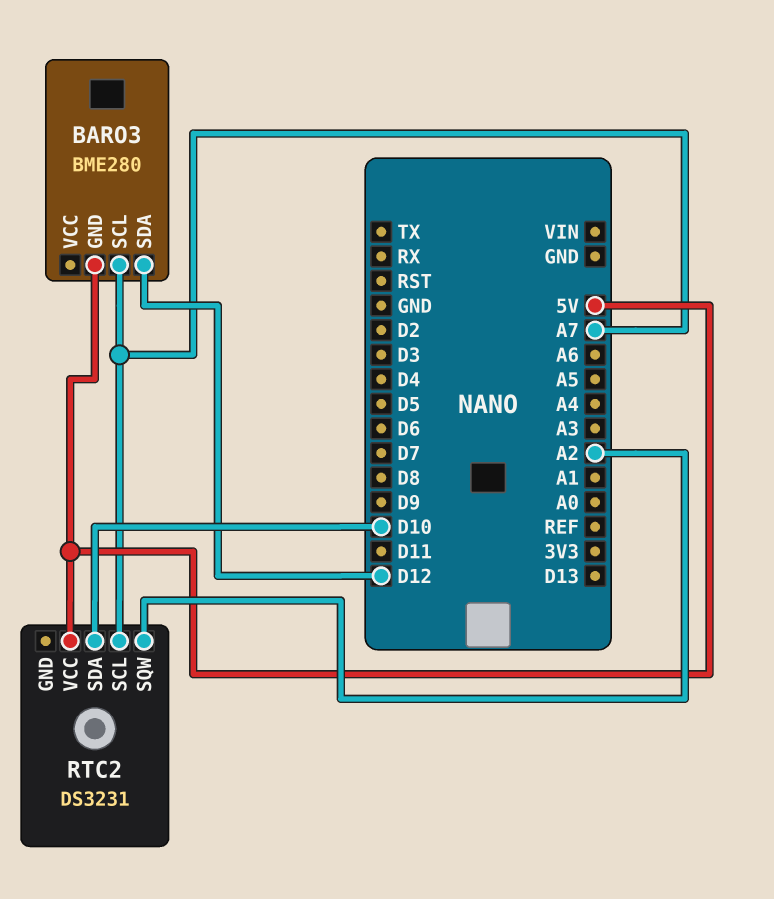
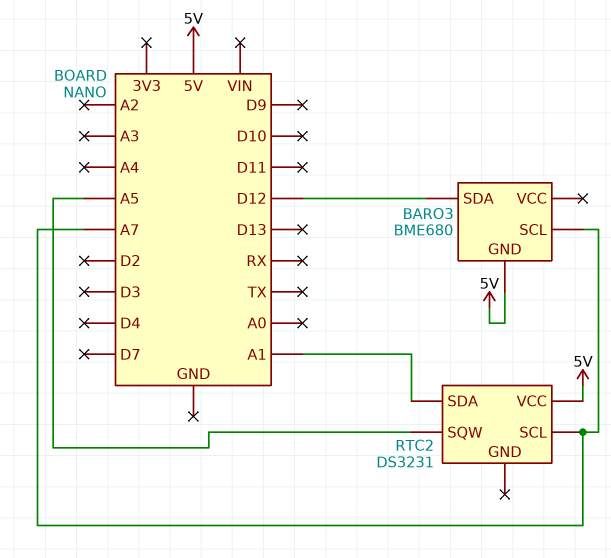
BARO3: BME280 -> BME680
RTC2 pin SDA: D10 -> A1
RTC2 pin SQW: A2 -> A5

